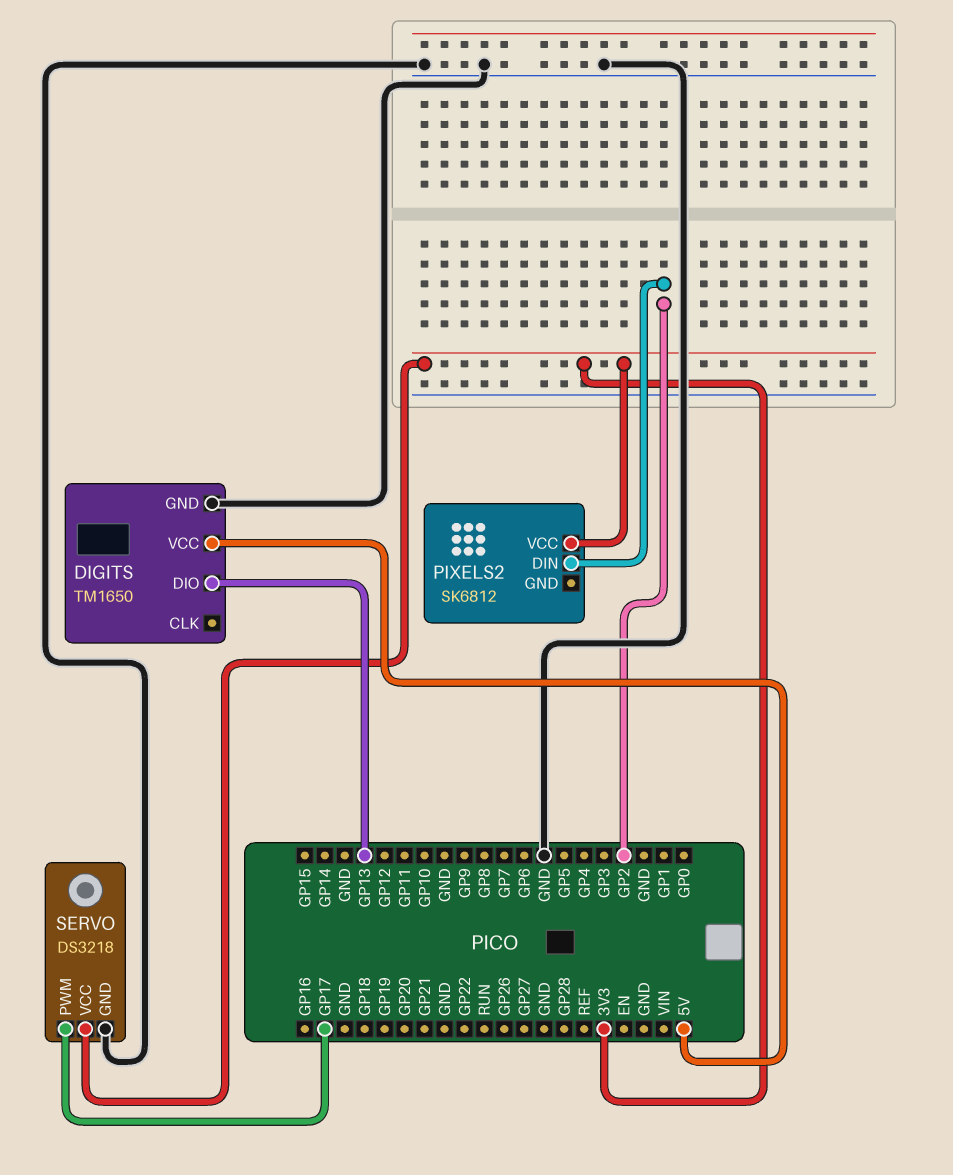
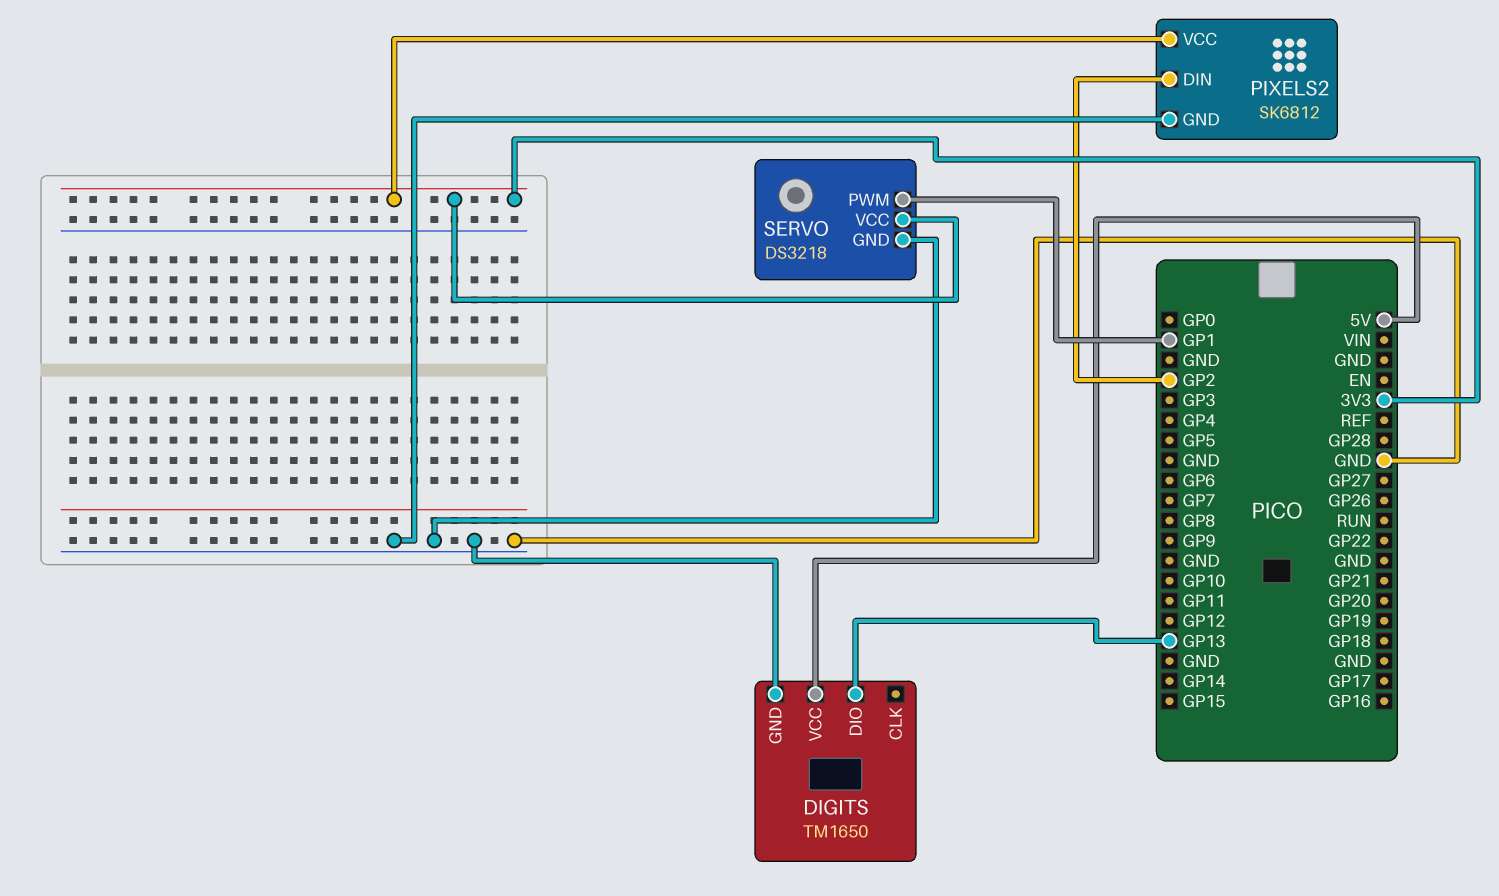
PIXELS2 pin GND: none -> GND
SERVO pin PWM: GP17 -> GP1

